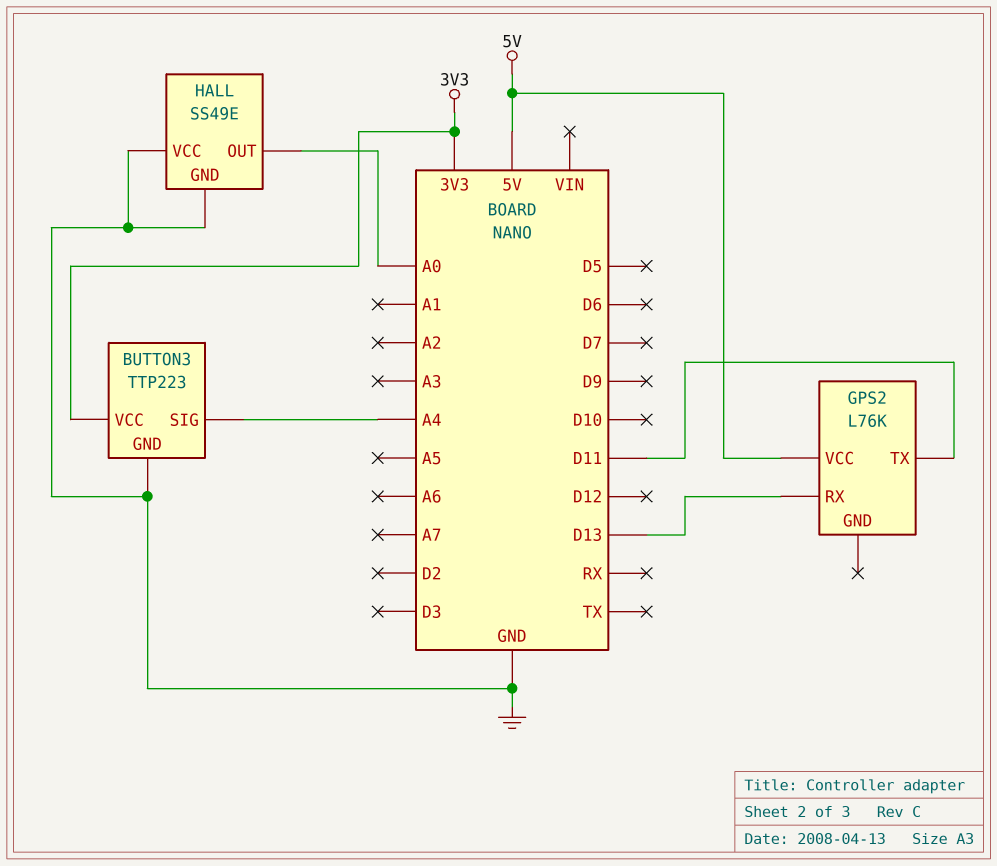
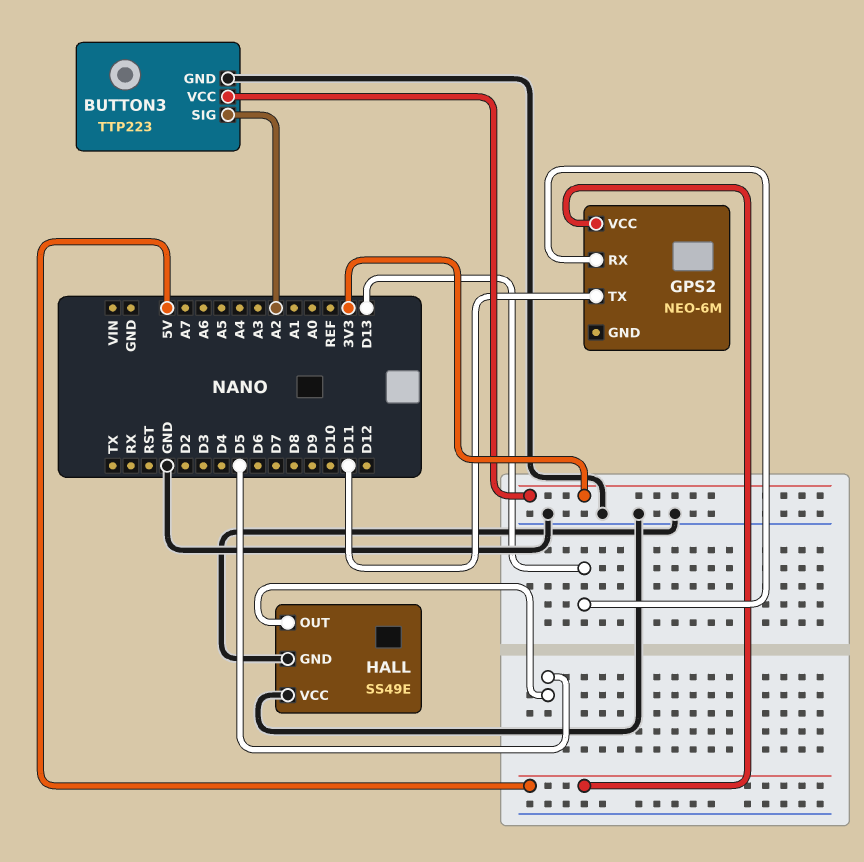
BUTTON3 pin SIG: A4 -> A2
GPS2: L76K -> NEO-6M
HALL pin OUT: A0 -> D5

